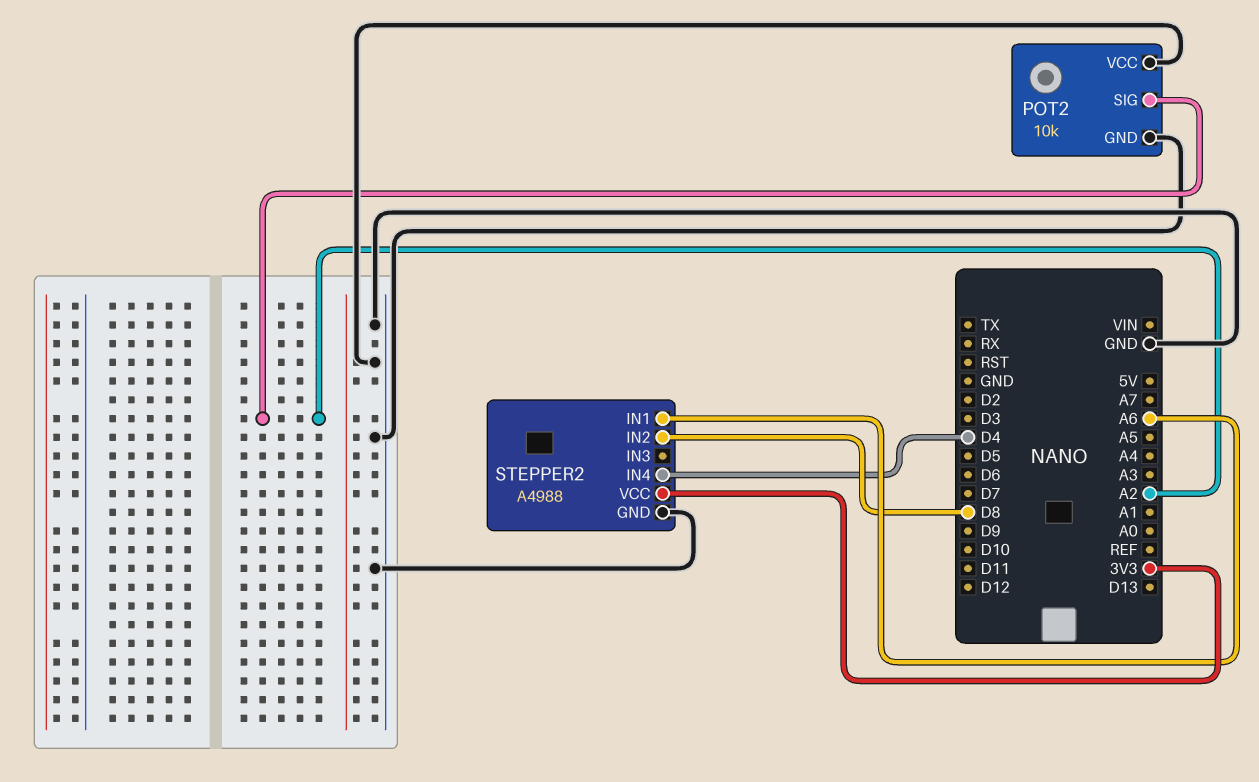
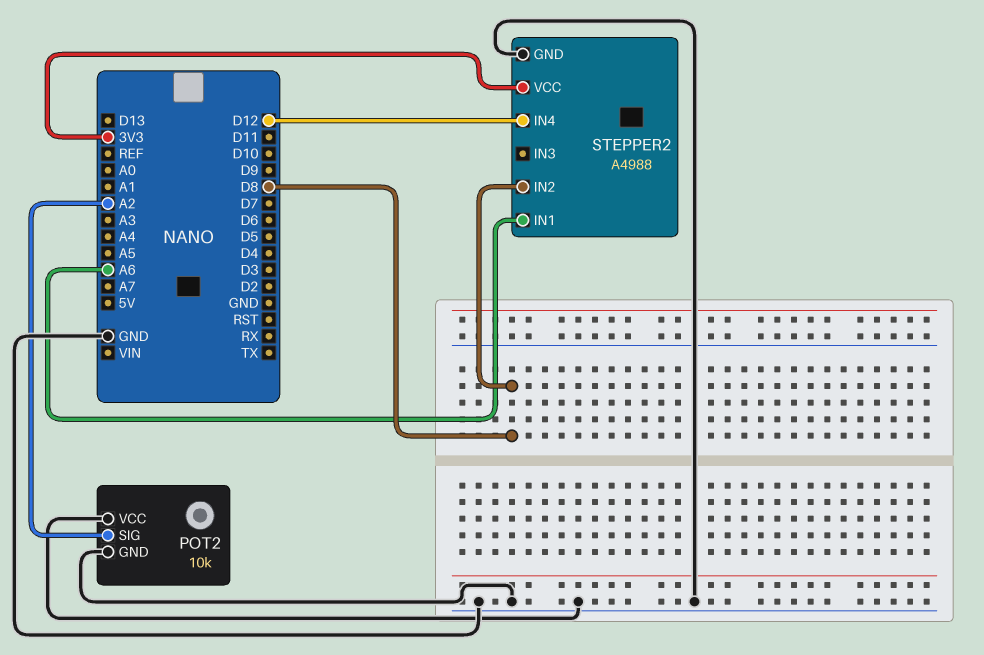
STEPPER2 pin IN4: D4 -> D12

